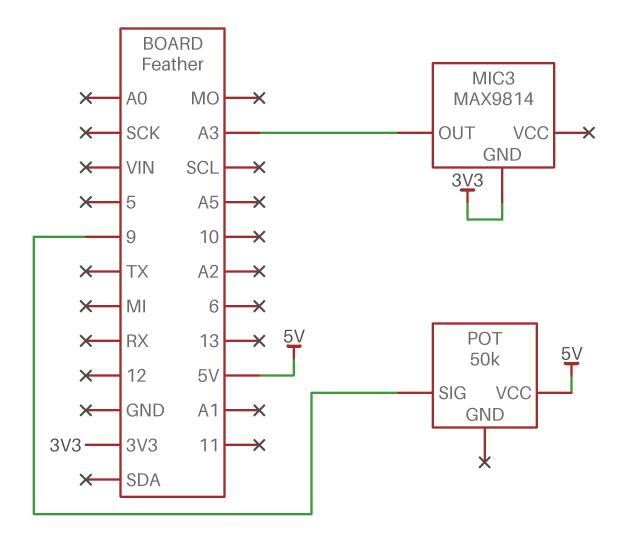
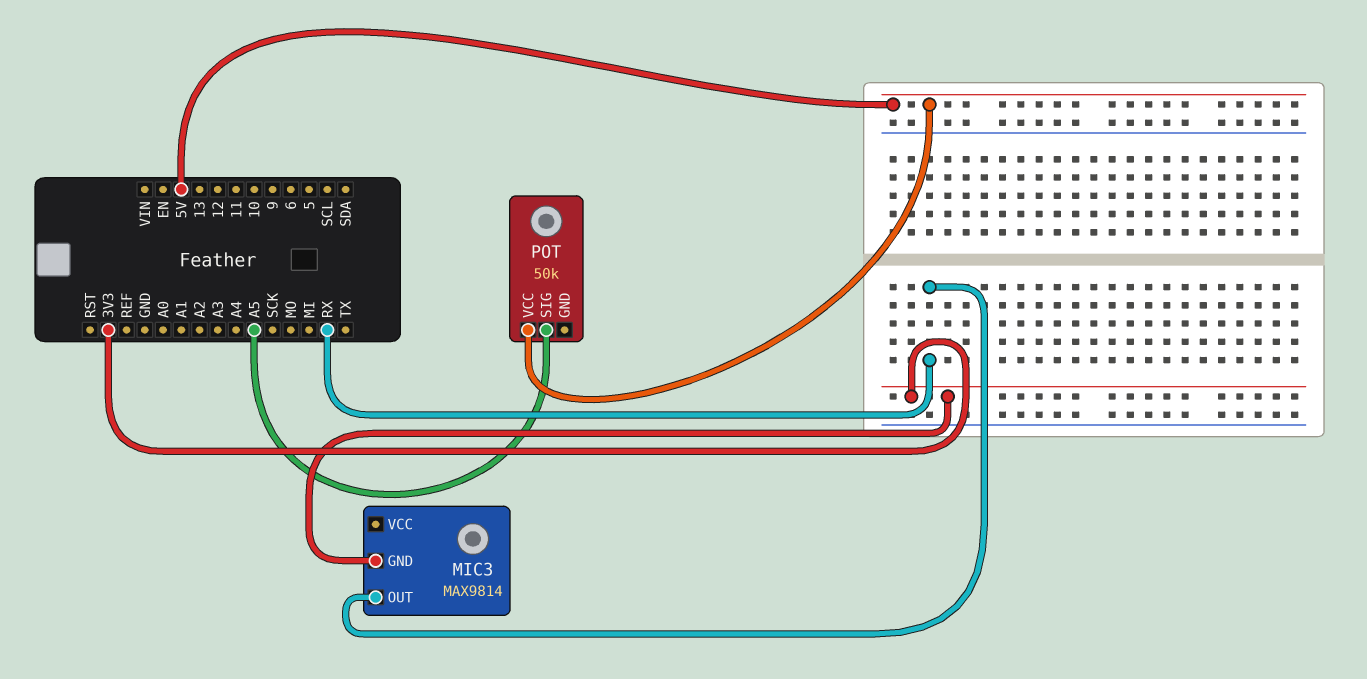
MIC3 pin OUT: A3 -> RX
POT pin SIG: 9 -> A5

